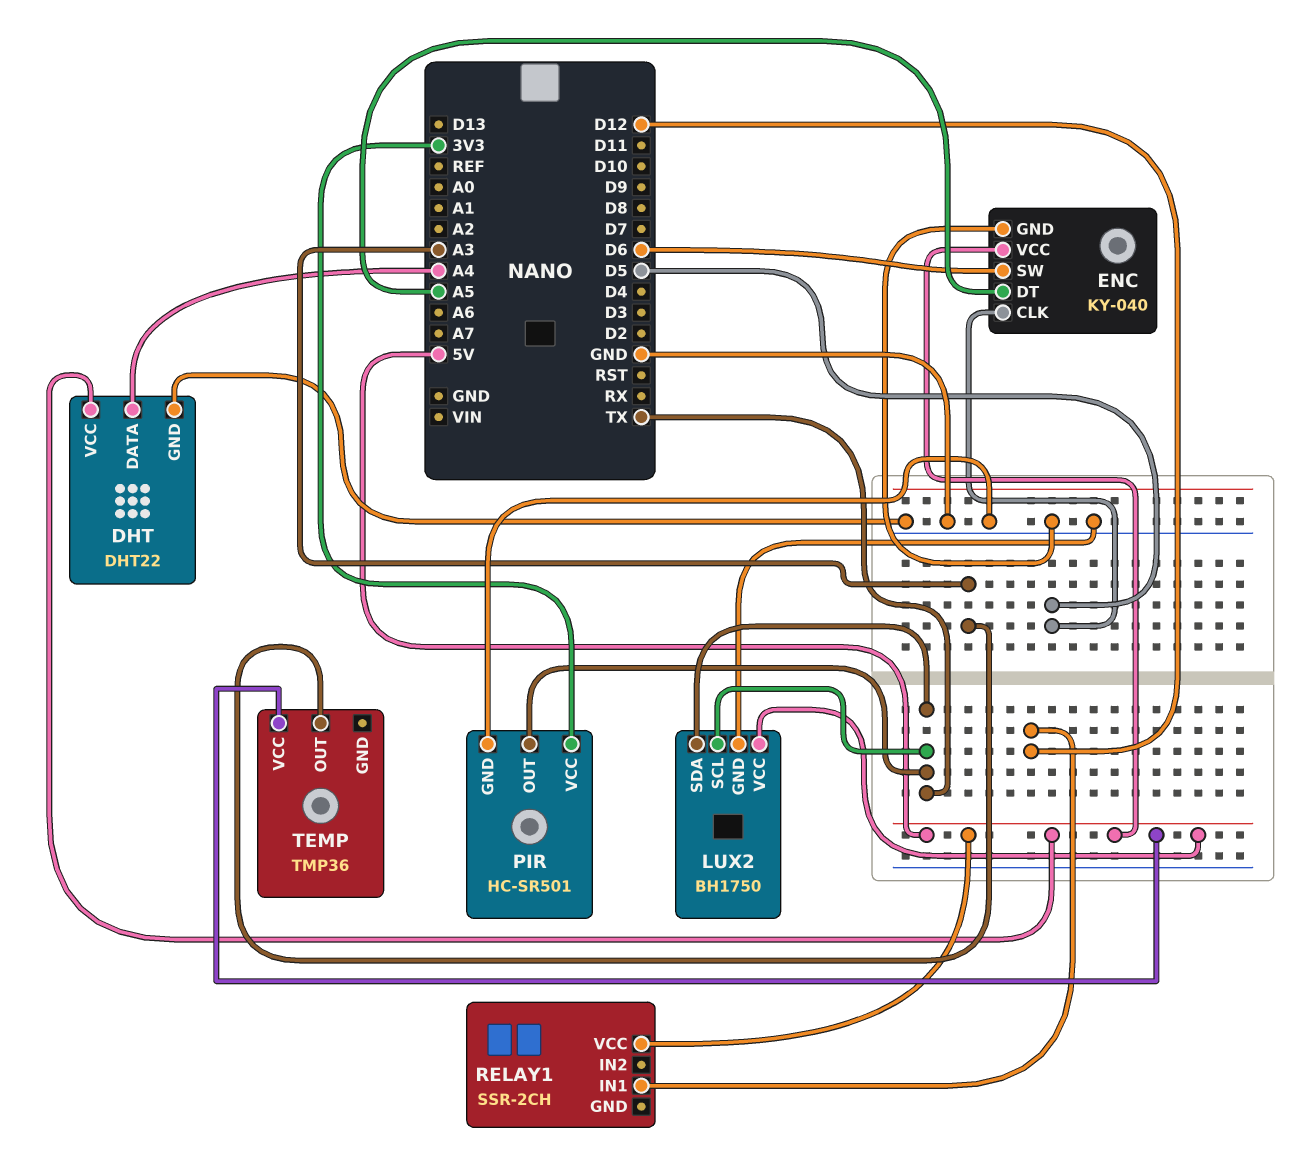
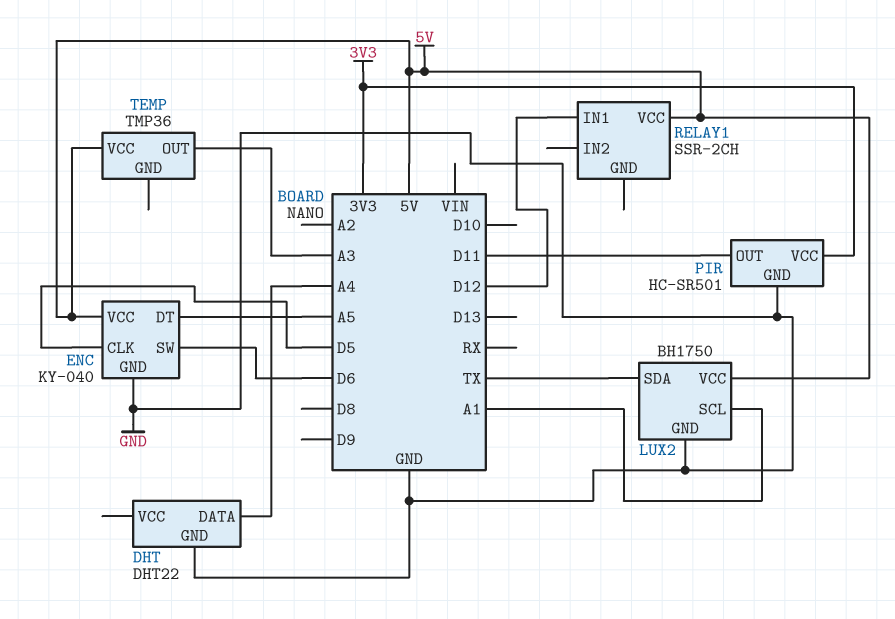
DHT pin VCC: 5V -> none
LUX2 pin SCL: TX -> A1
PIR pin OUT: TX -> D11

